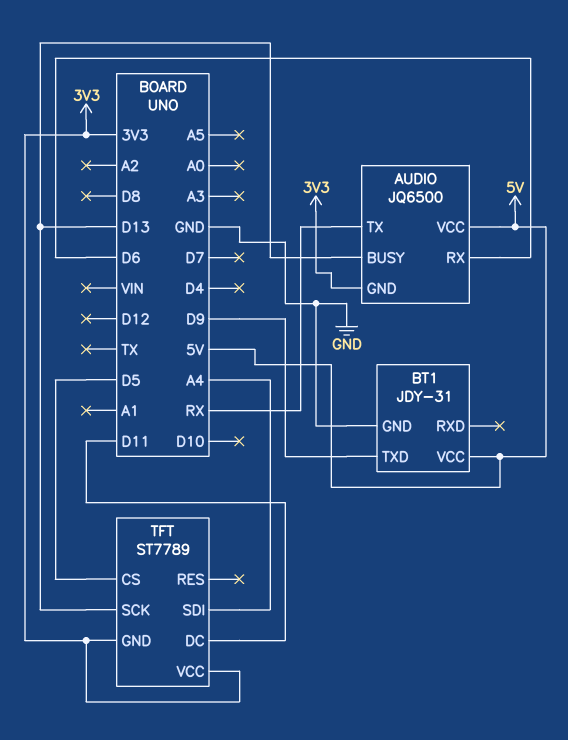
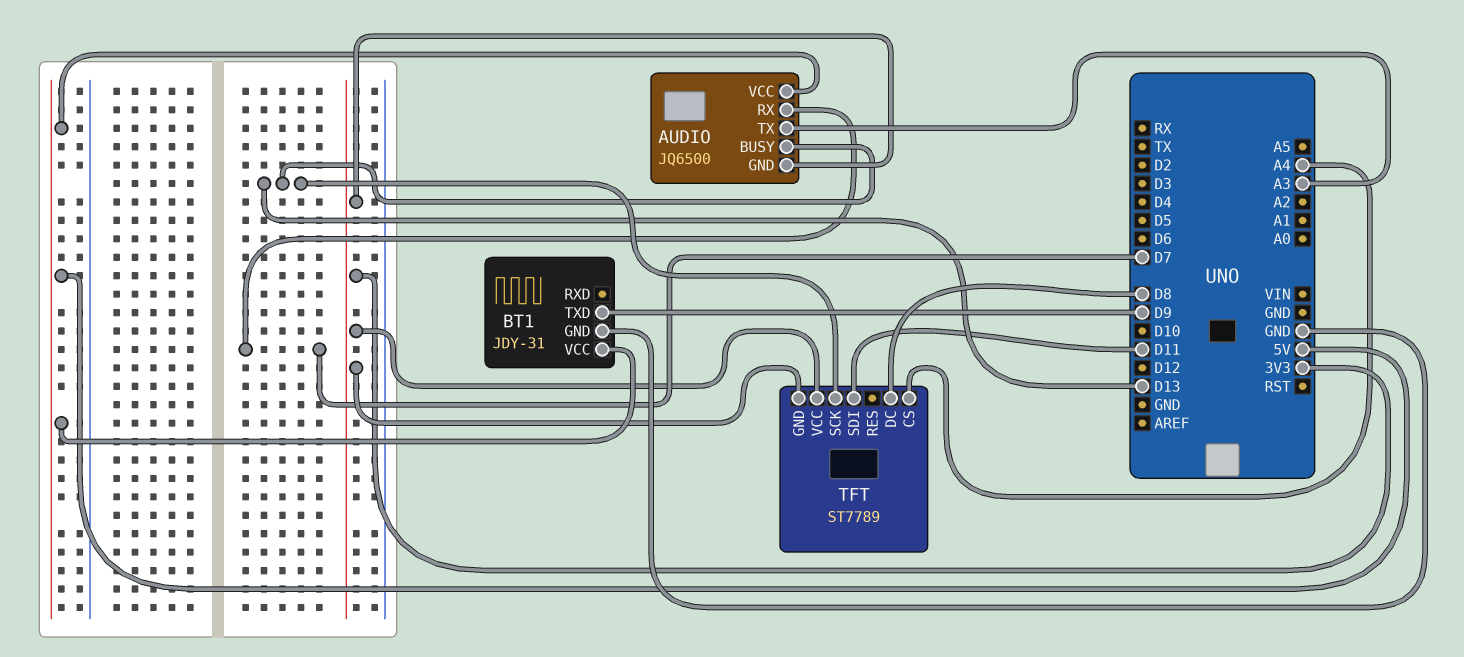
AUDIO pin RX: D6 -> D7
AUDIO pin TX: RX -> A3
TFT pin CS: D5 -> A4
TFT pin DC: D11 -> D8
TFT pin SDI: A4 -> D11

